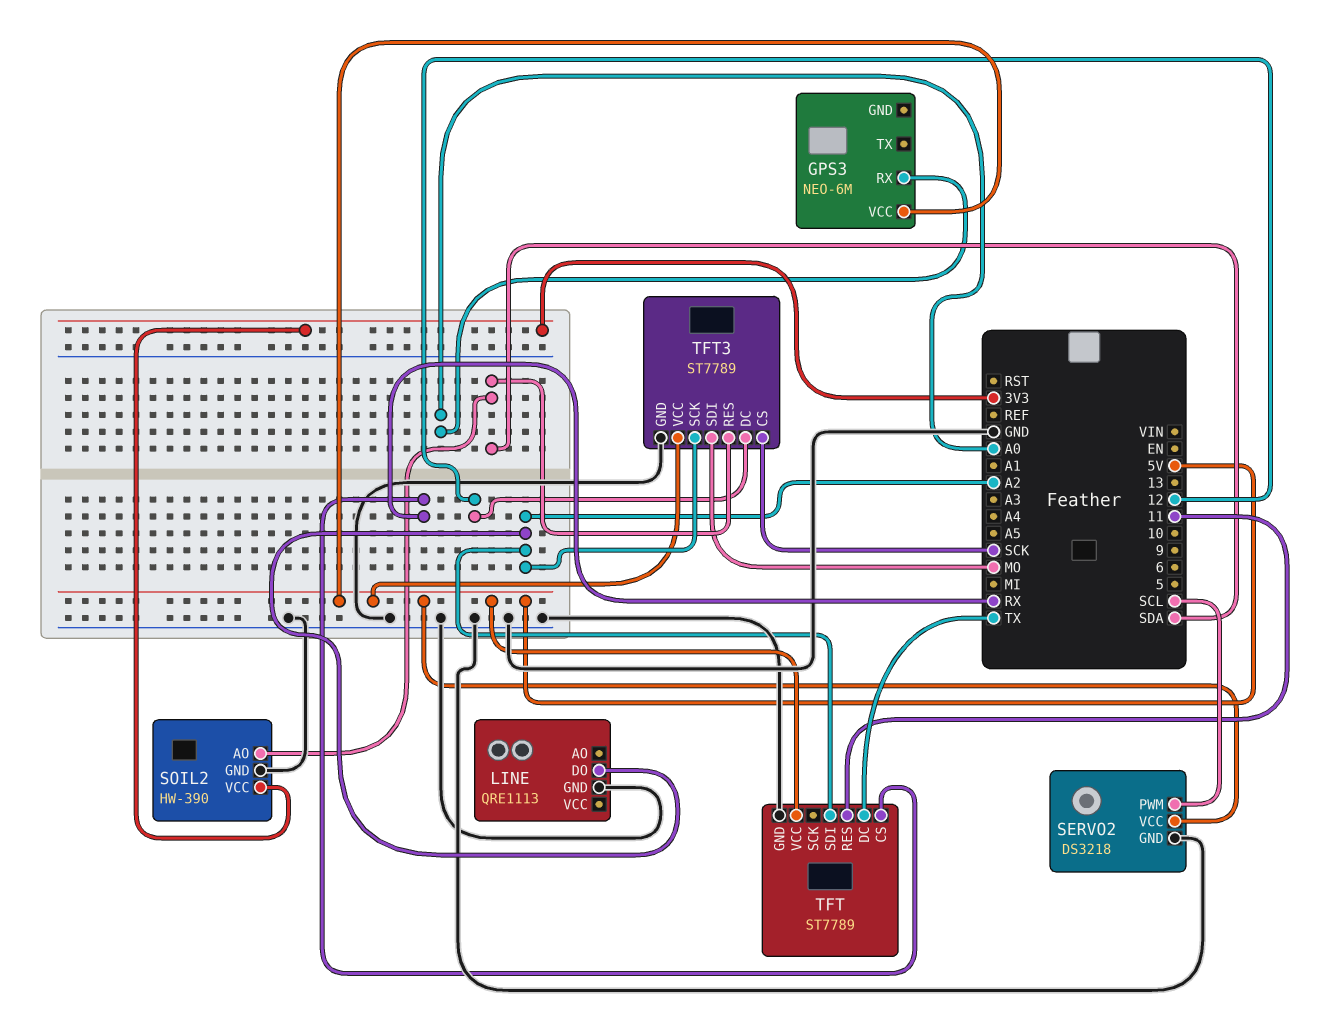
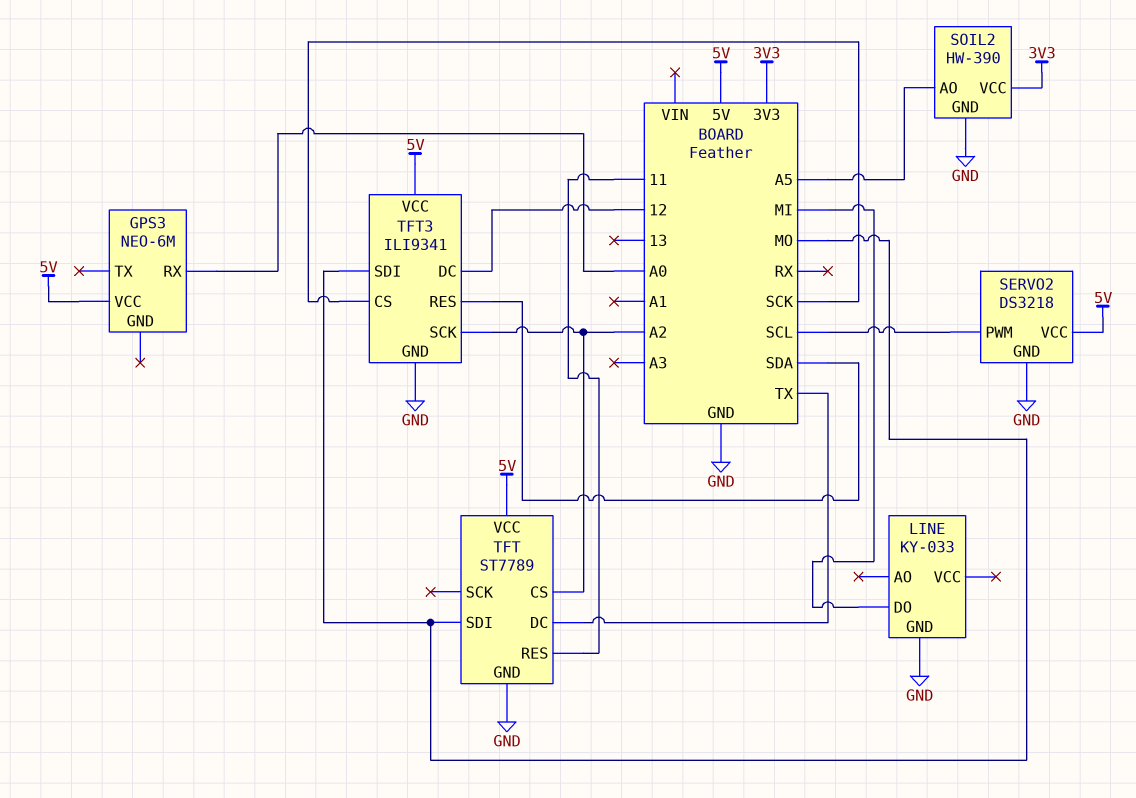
LINE: QRE1113 -> KY-033
LINE pin DO: A2 -> MI
SOIL2 pin AO: SDA -> A5
TFT pin CS: RX -> A2
TFT pin SDI: A2 -> MO
TFT3: ST7789 -> ILI9341

